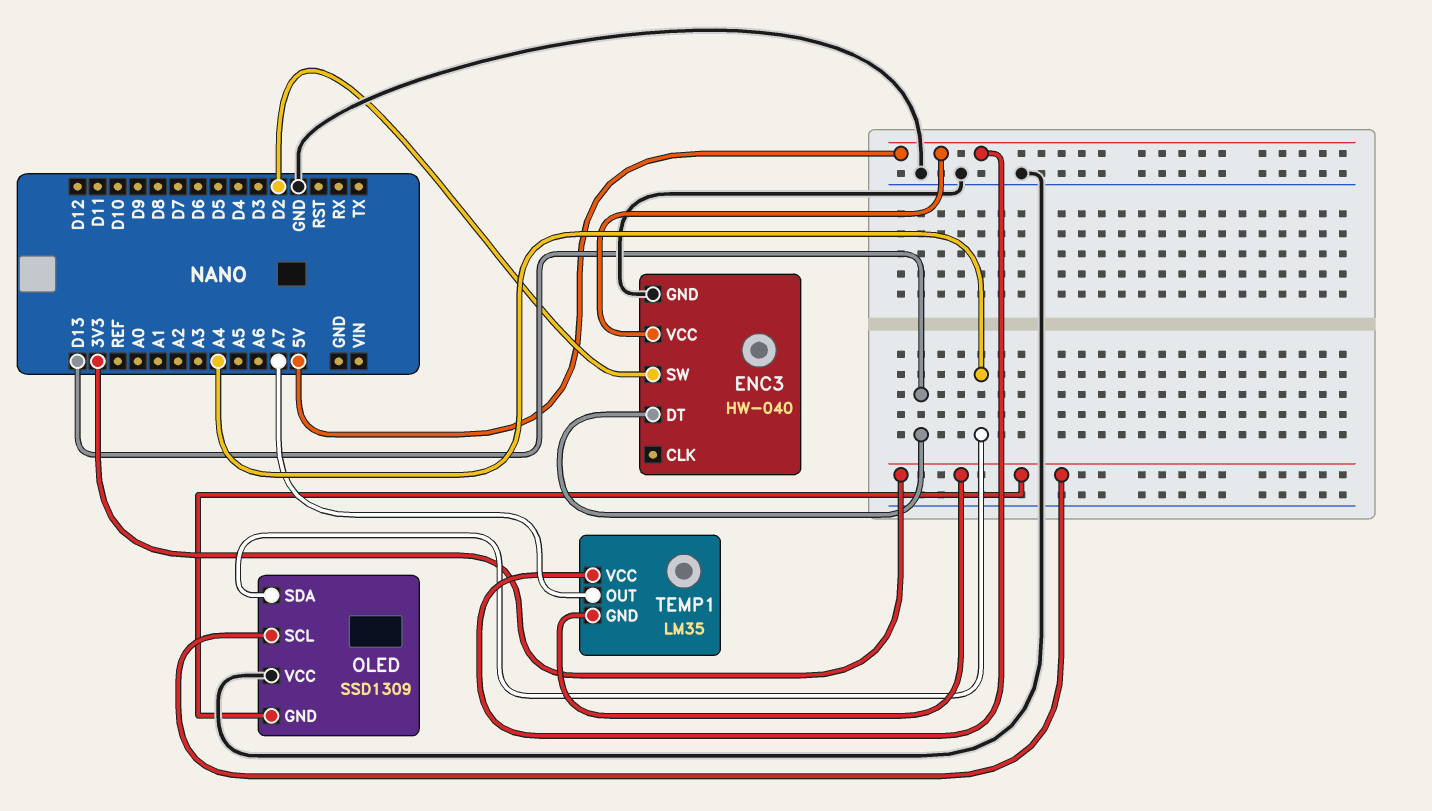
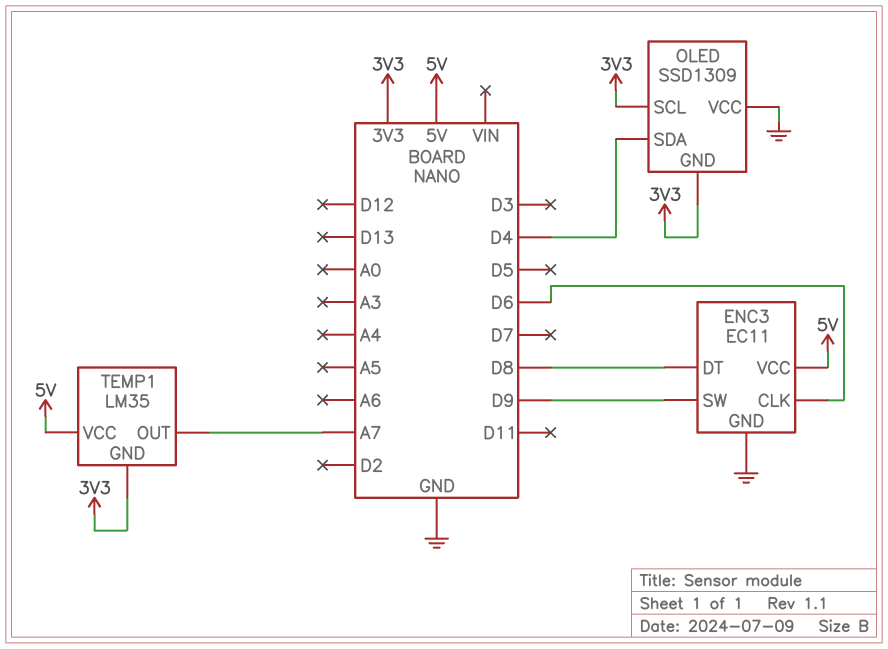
ENC3: HW-040 -> EC11
ENC3 pin CLK: none -> D6
ENC3 pin DT: D13 -> D8
ENC3 pin SW: D2 -> D9
OLED pin SDA: A4 -> D4

